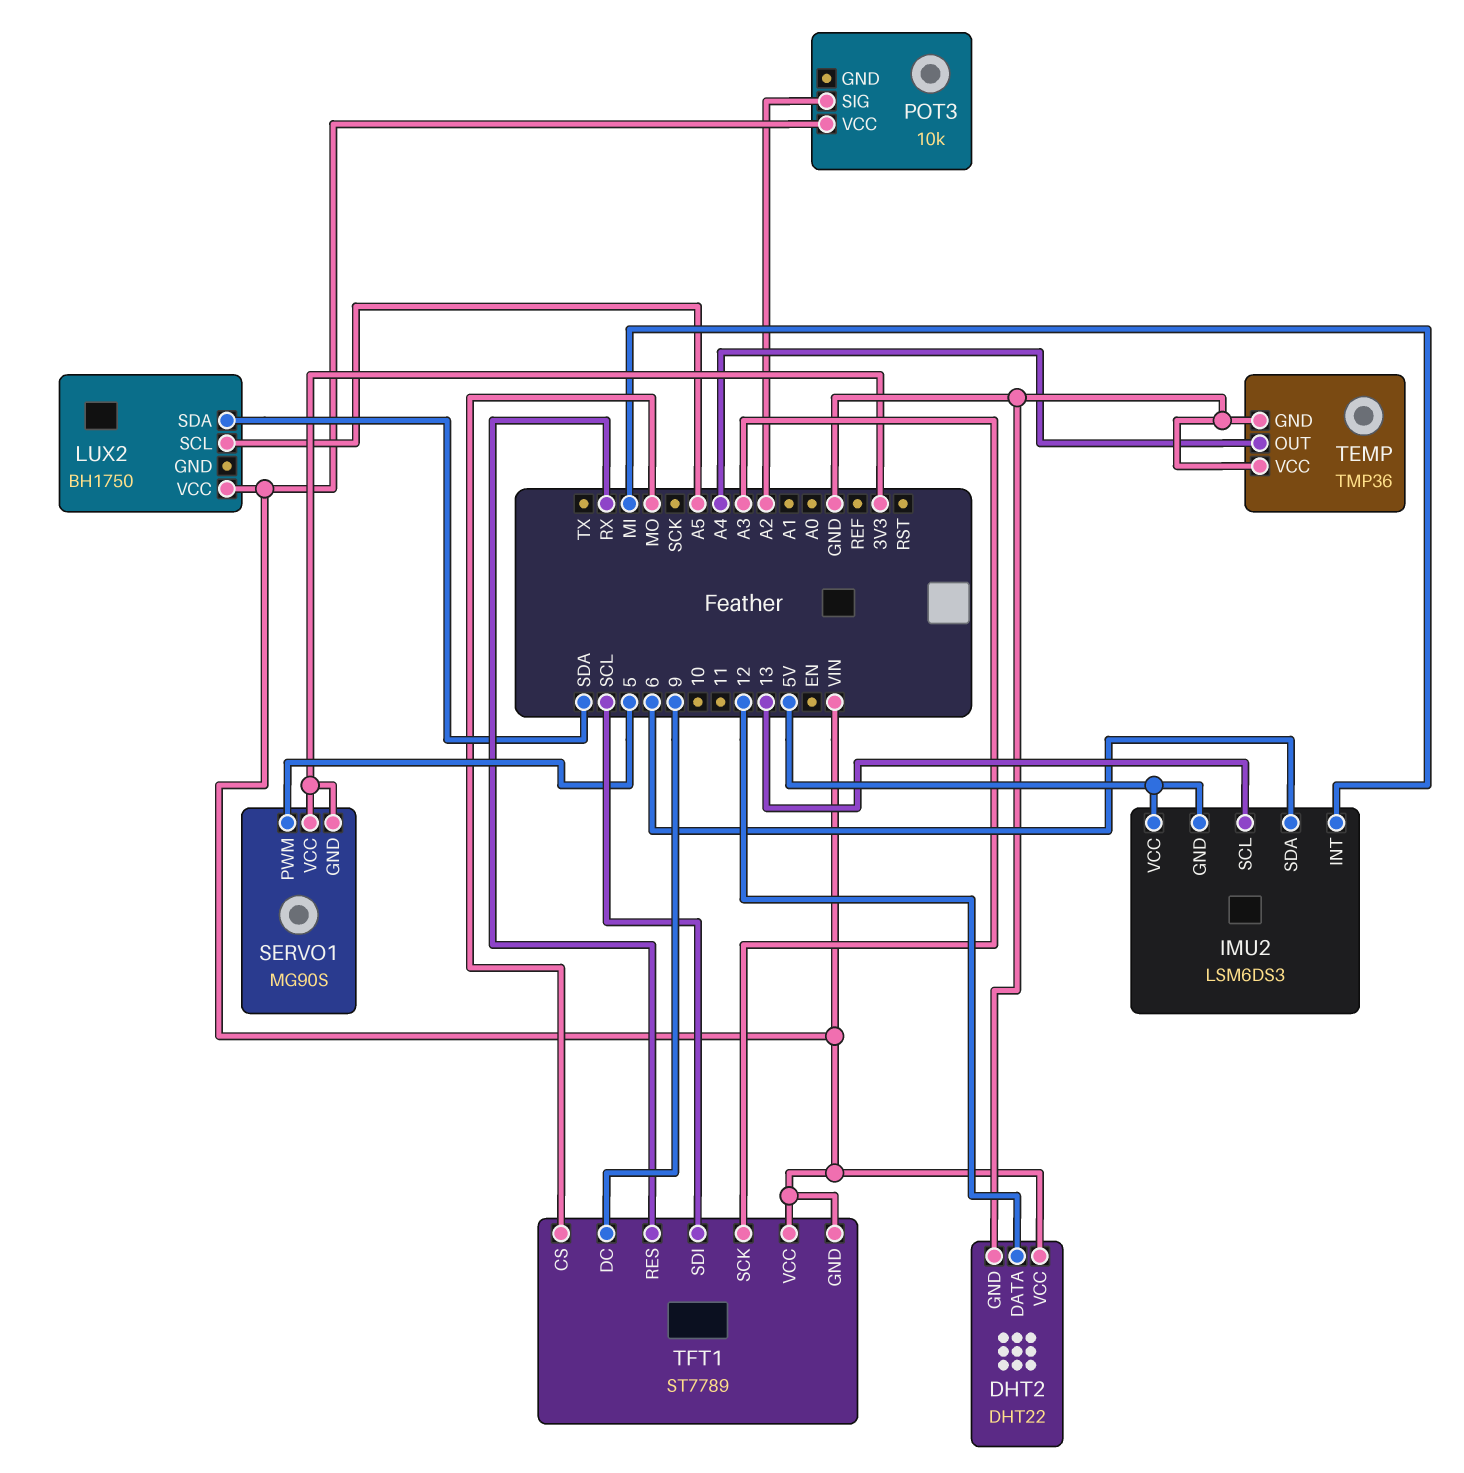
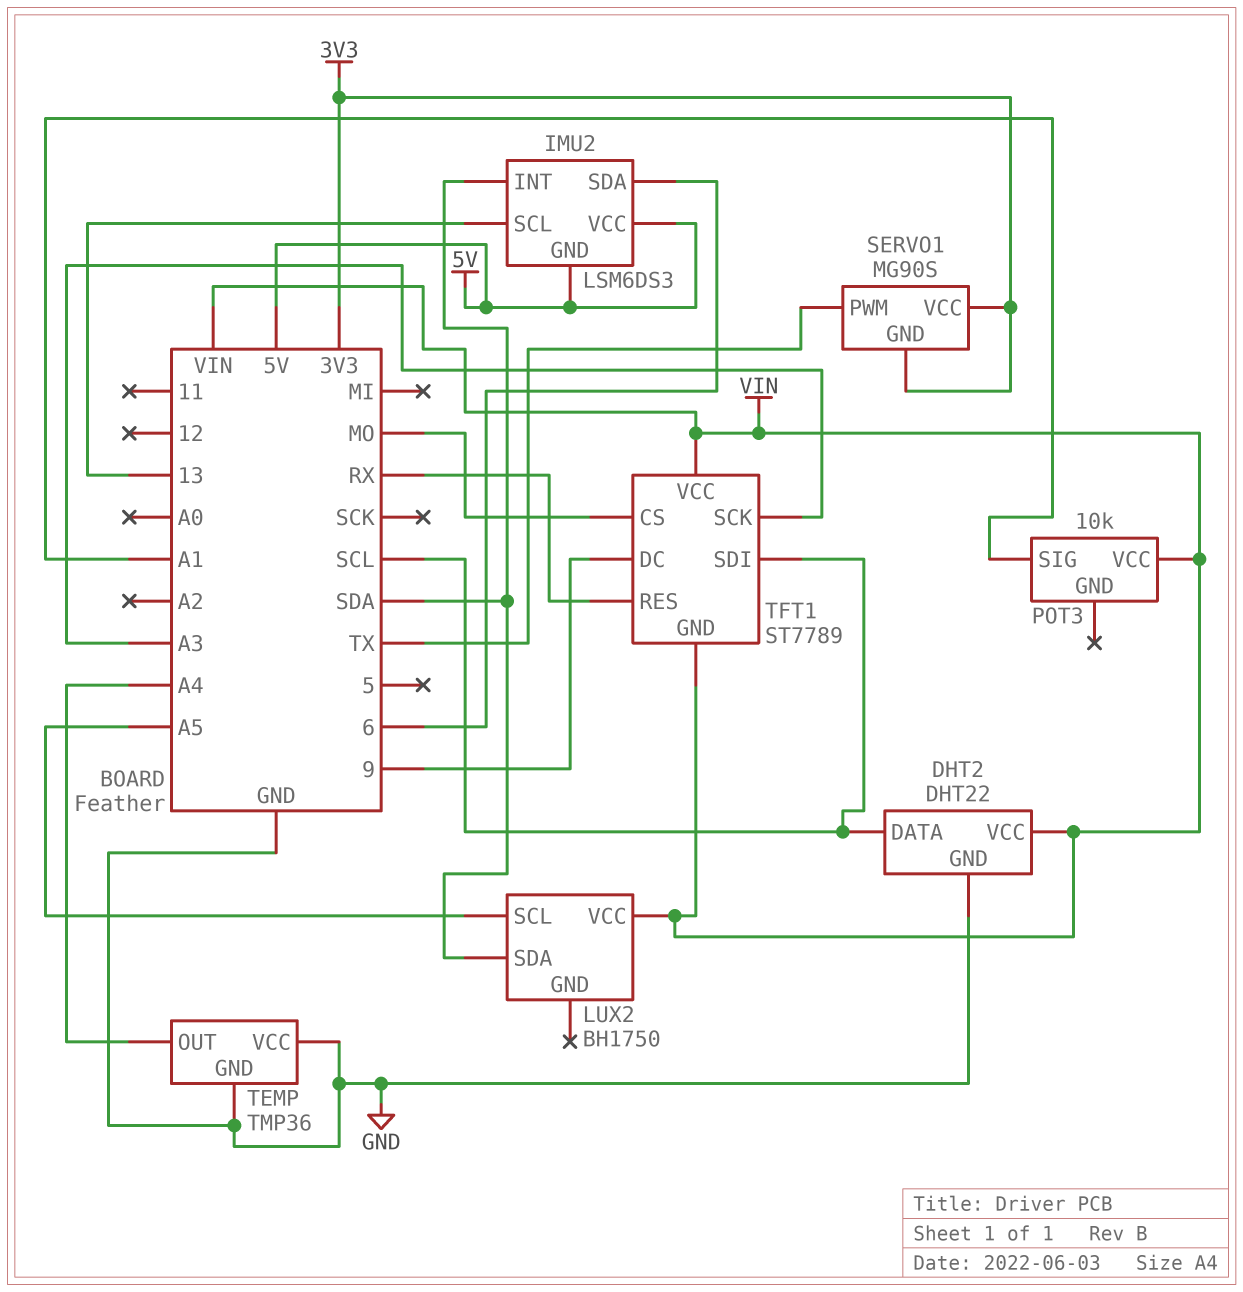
DHT2 pin DATA: 12 -> SCL
IMU2 pin INT: MI -> SDA
POT3 pin SIG: A2 -> A1
SERVO1 pin PWM: 5 -> TX

